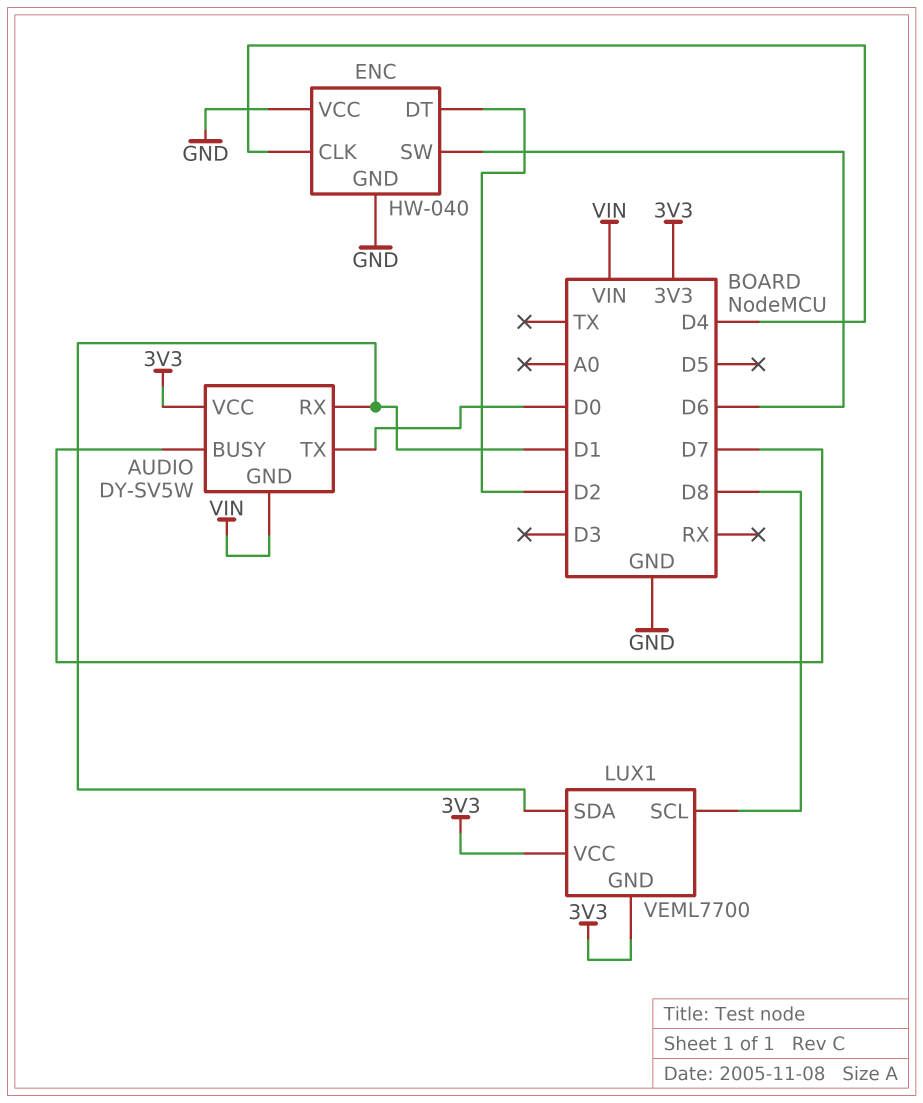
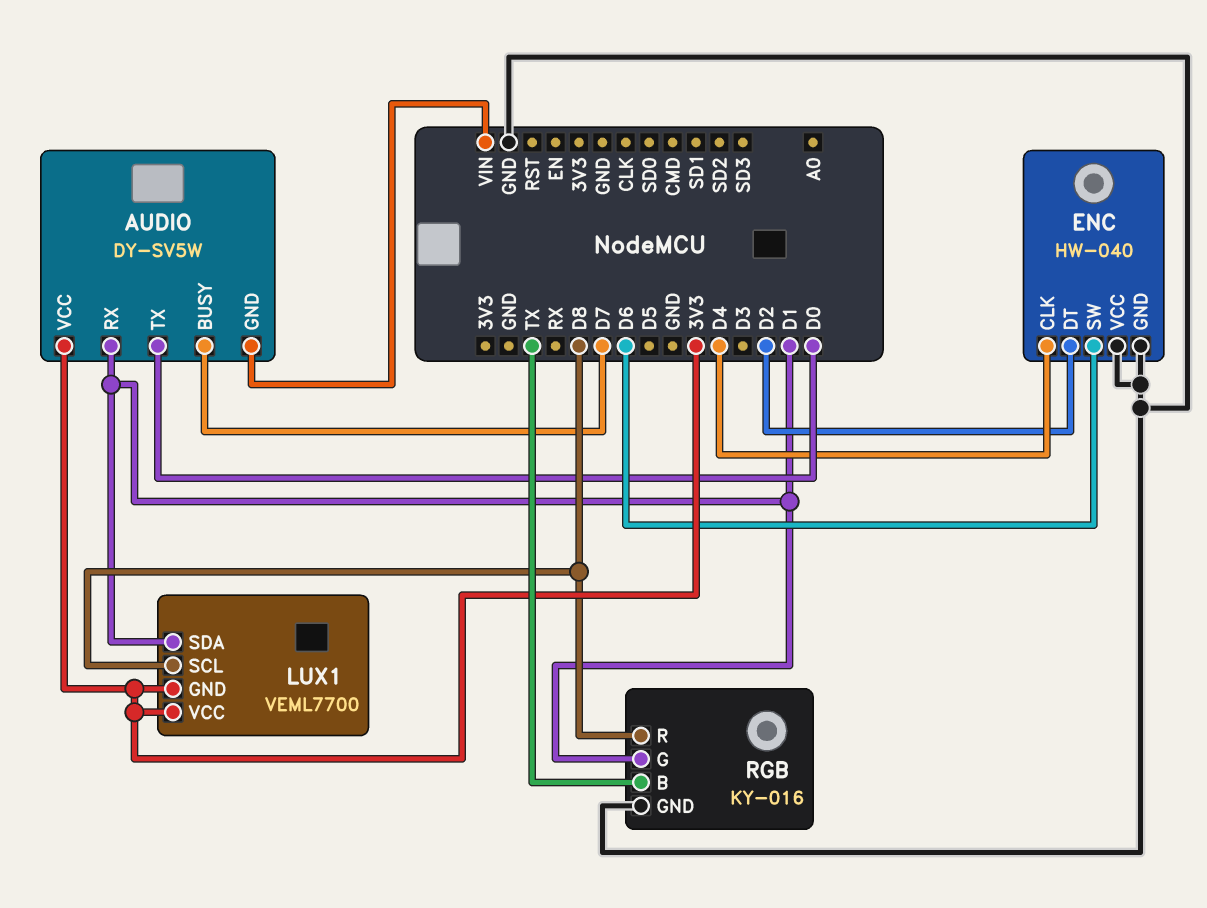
RGB: none -> KY-016
RGB pin B: none -> TX
RGB pin G: none -> D1
RGB pin GND: none -> GND
RGB pin R: none -> D8

